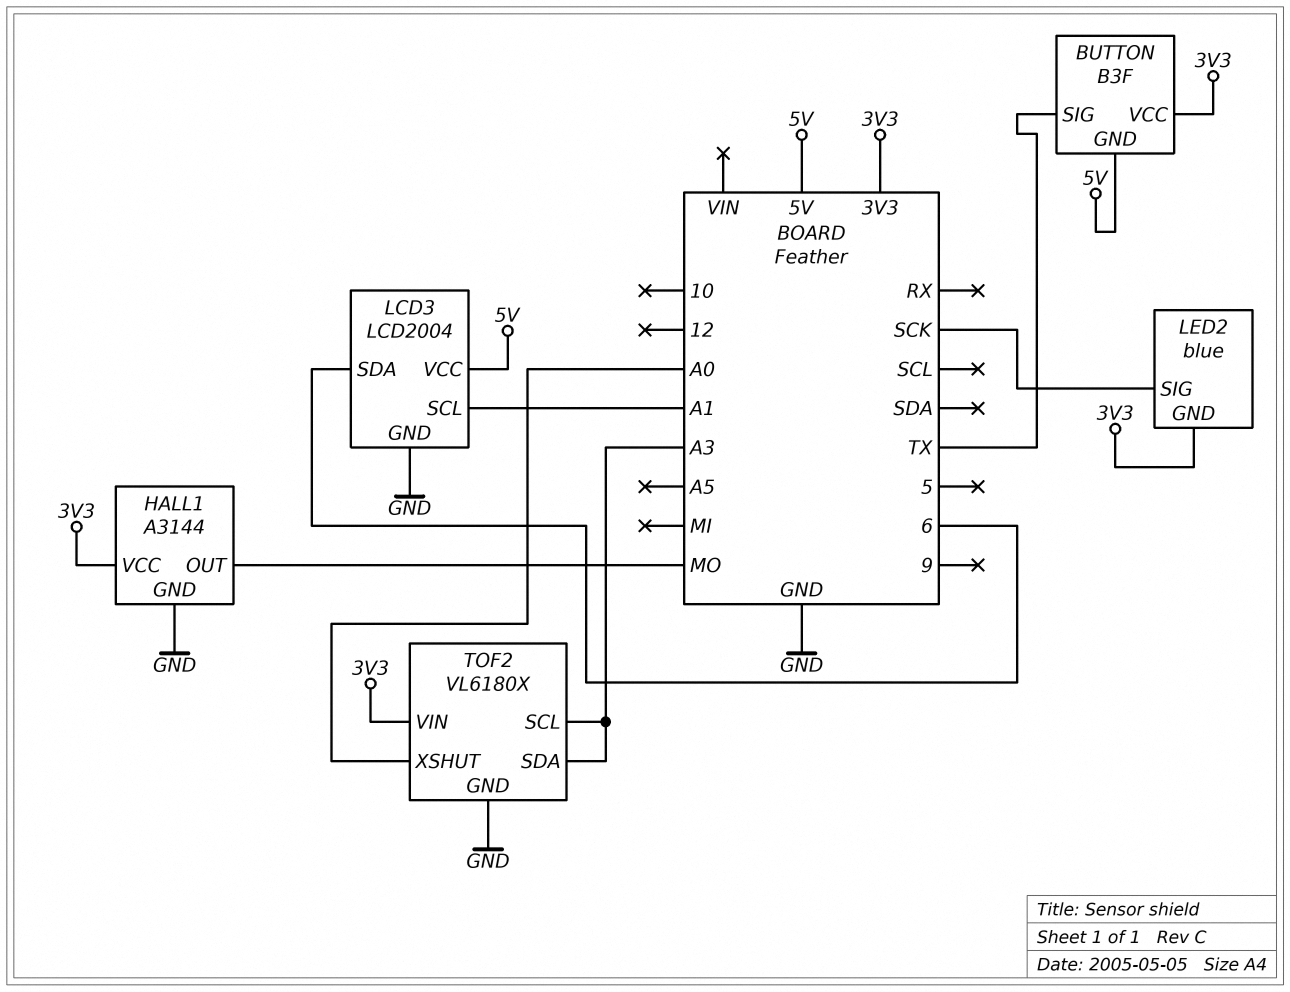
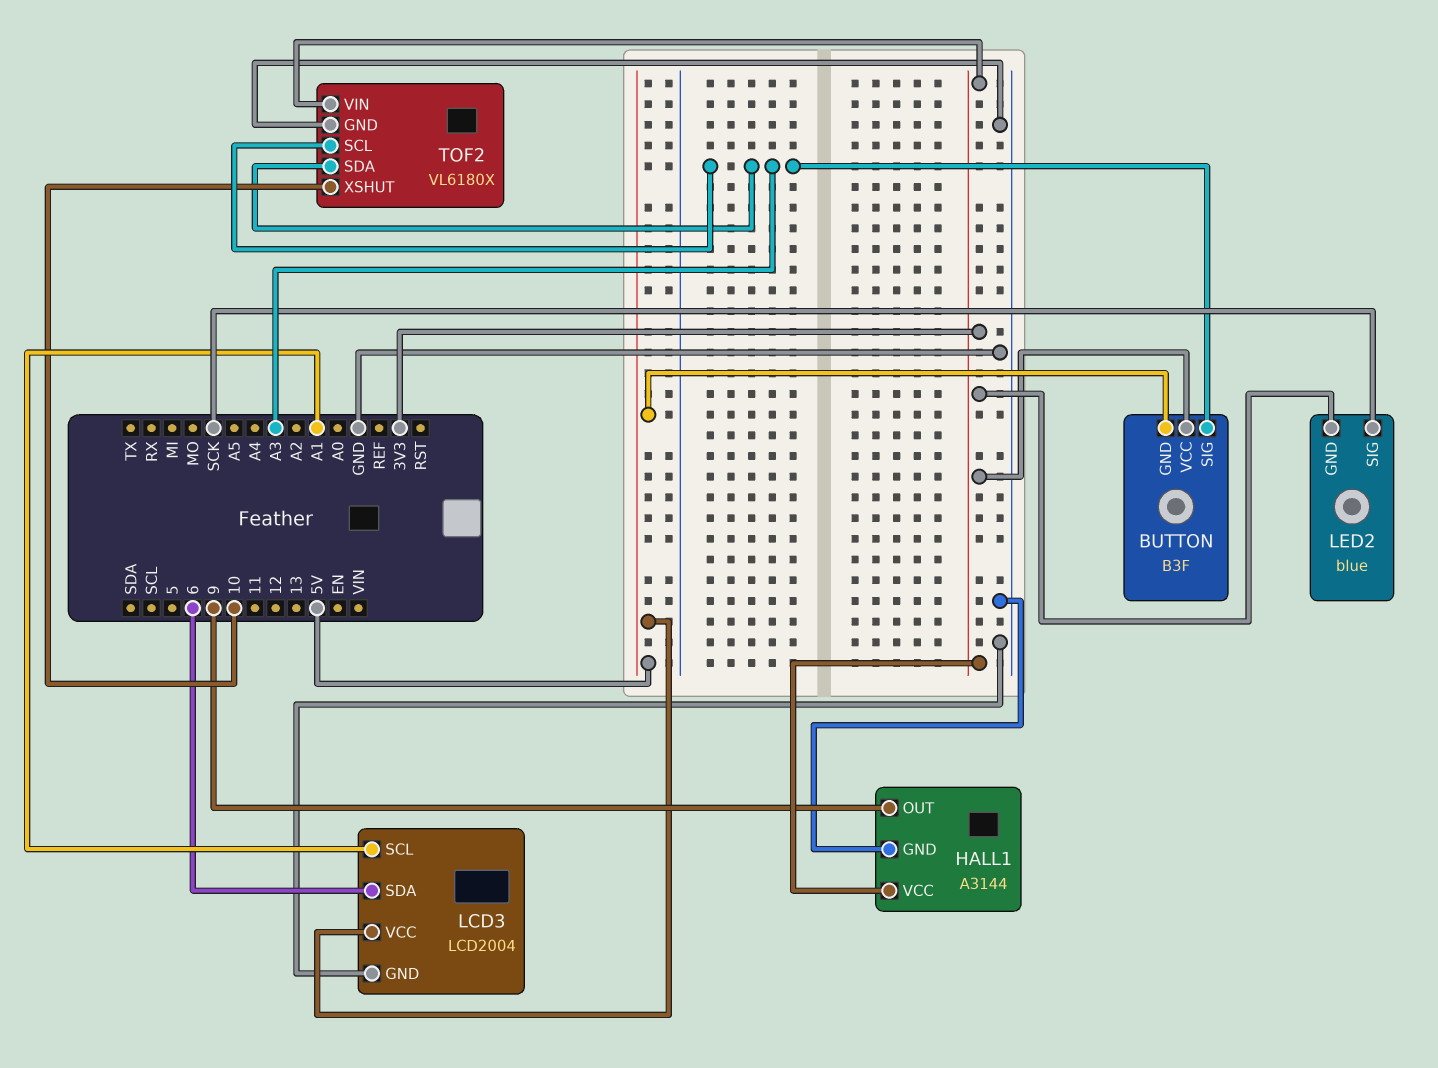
BUTTON pin SIG: TX -> A3
HALL1 pin OUT: MO -> 9
TOF2 pin XSHUT: A0 -> 10

